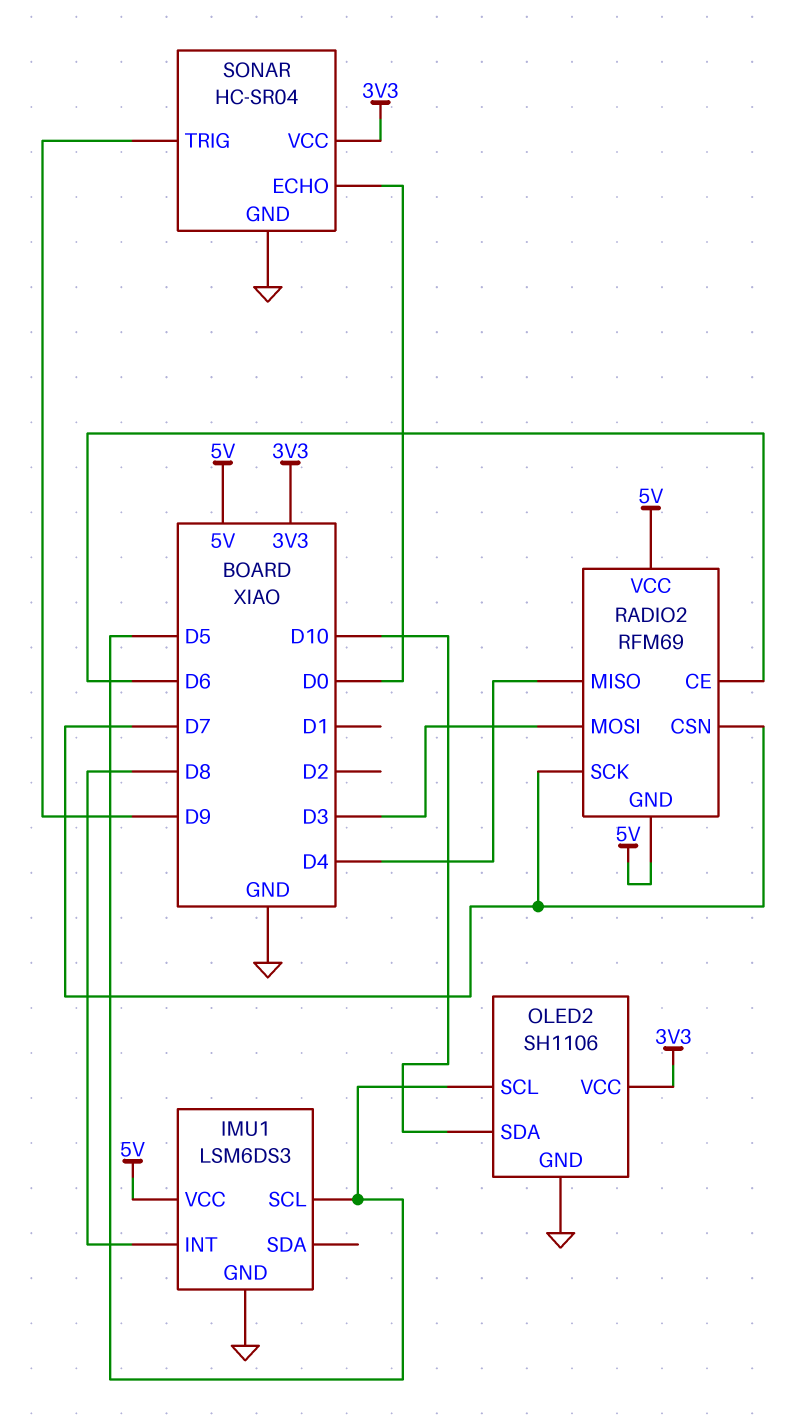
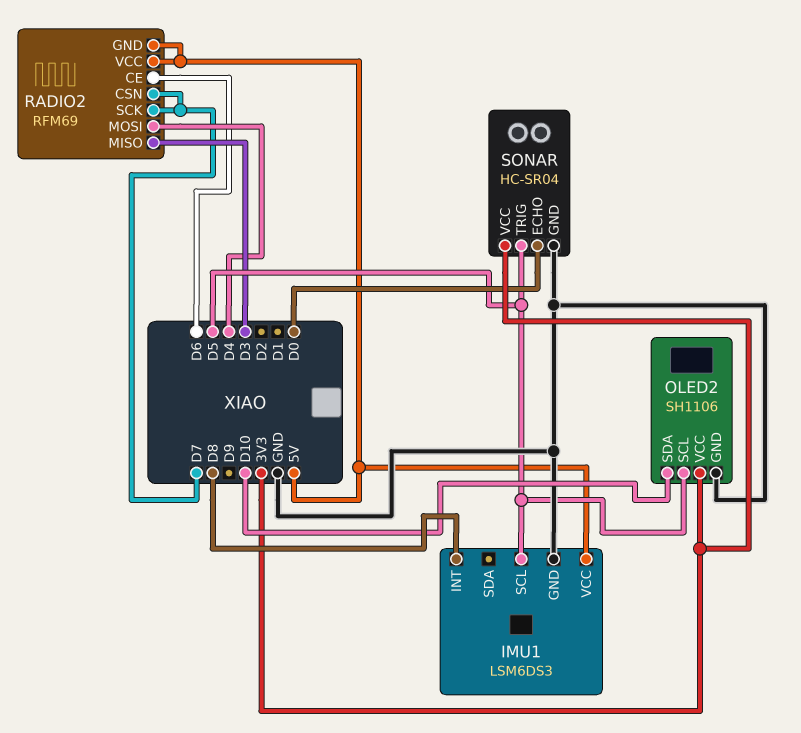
RADIO2 pin MISO: D4 -> D3
RADIO2 pin MOSI: D3 -> D4
SONAR pin TRIG: D9 -> D5

